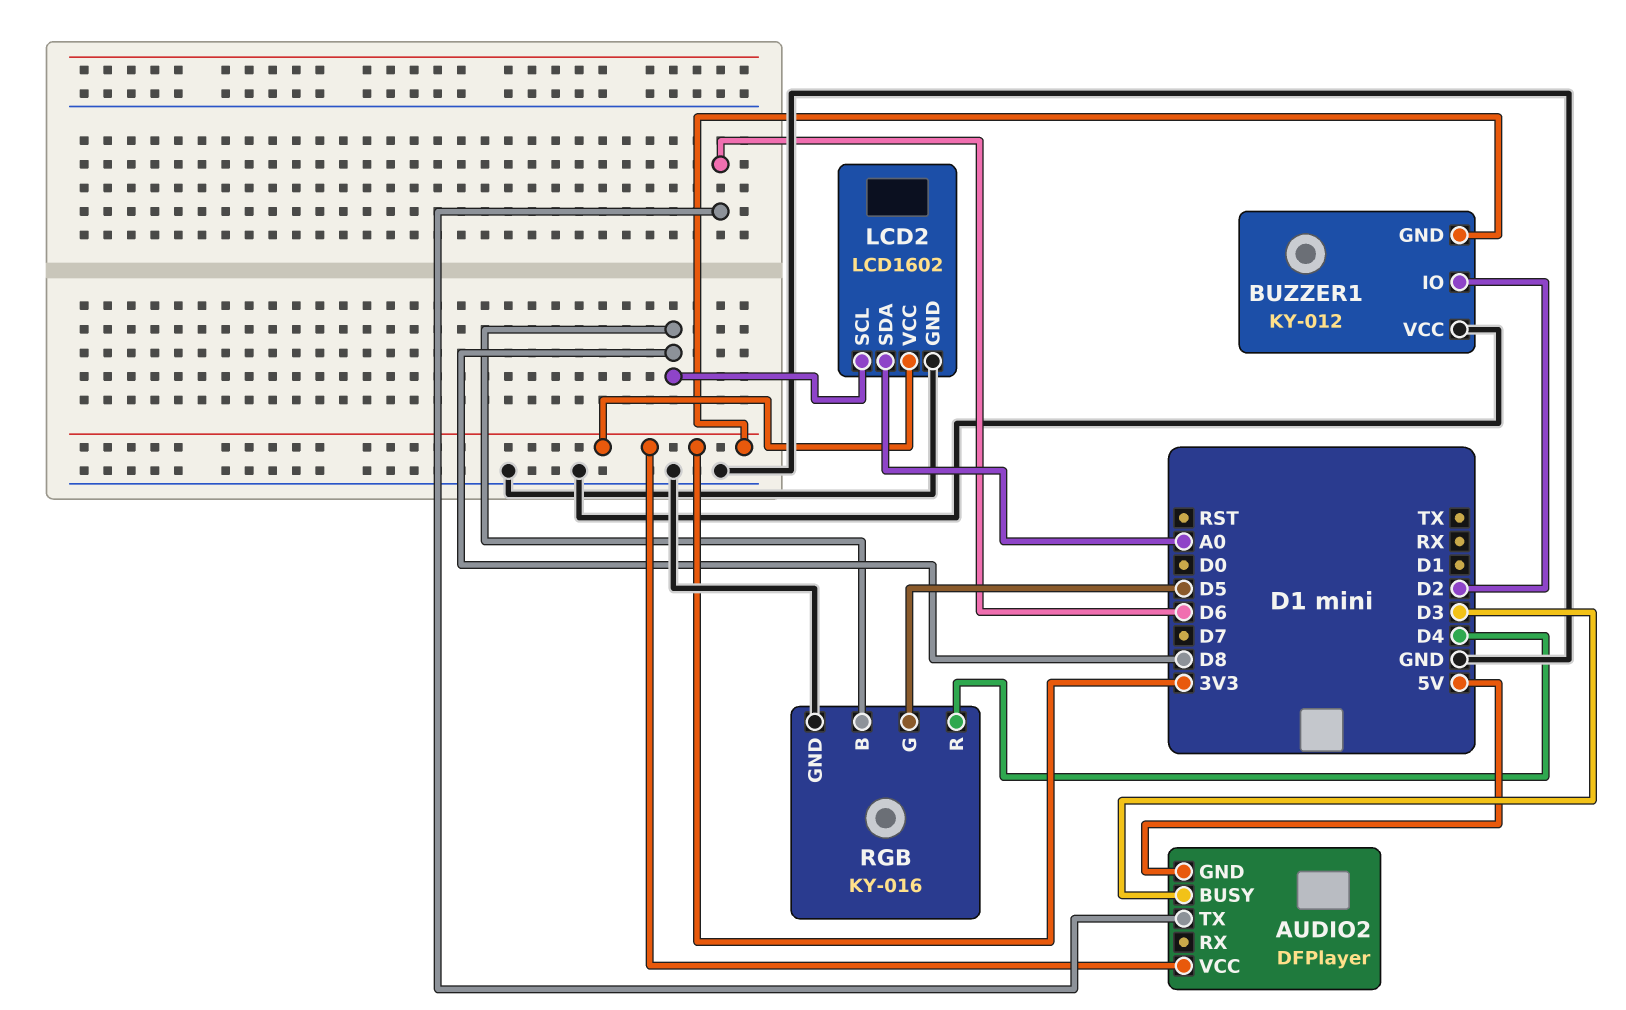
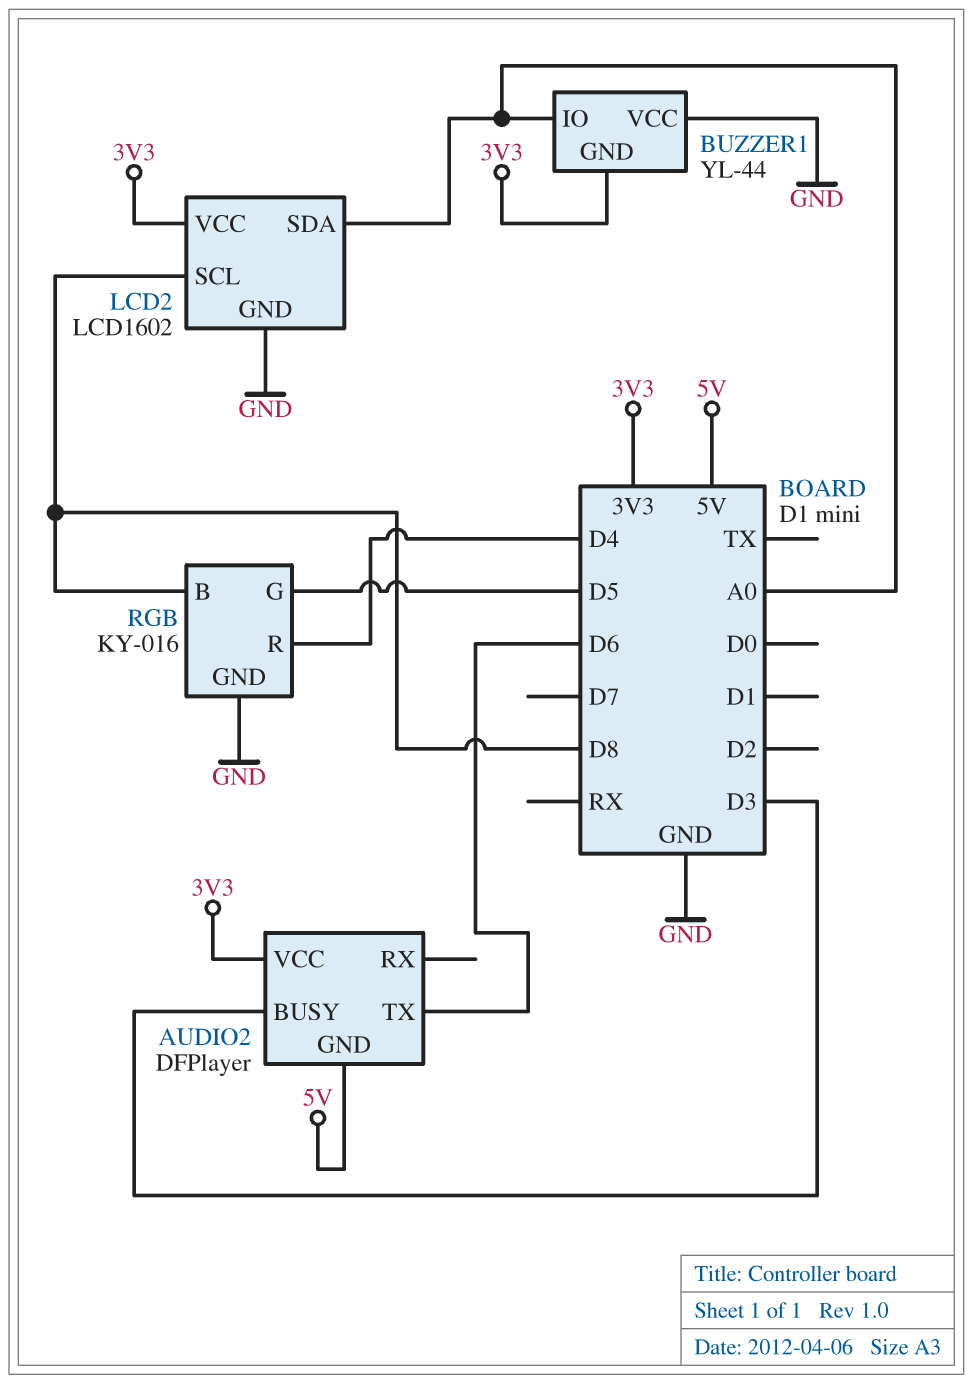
BUZZER1: KY-012 -> YL-44
BUZZER1 pin IO: D2 -> A0

